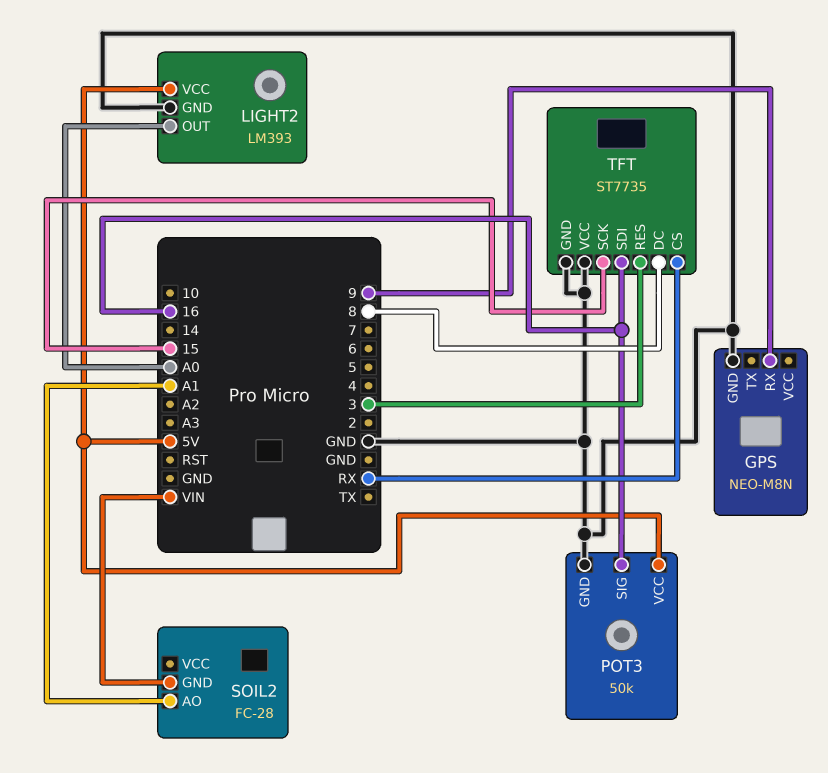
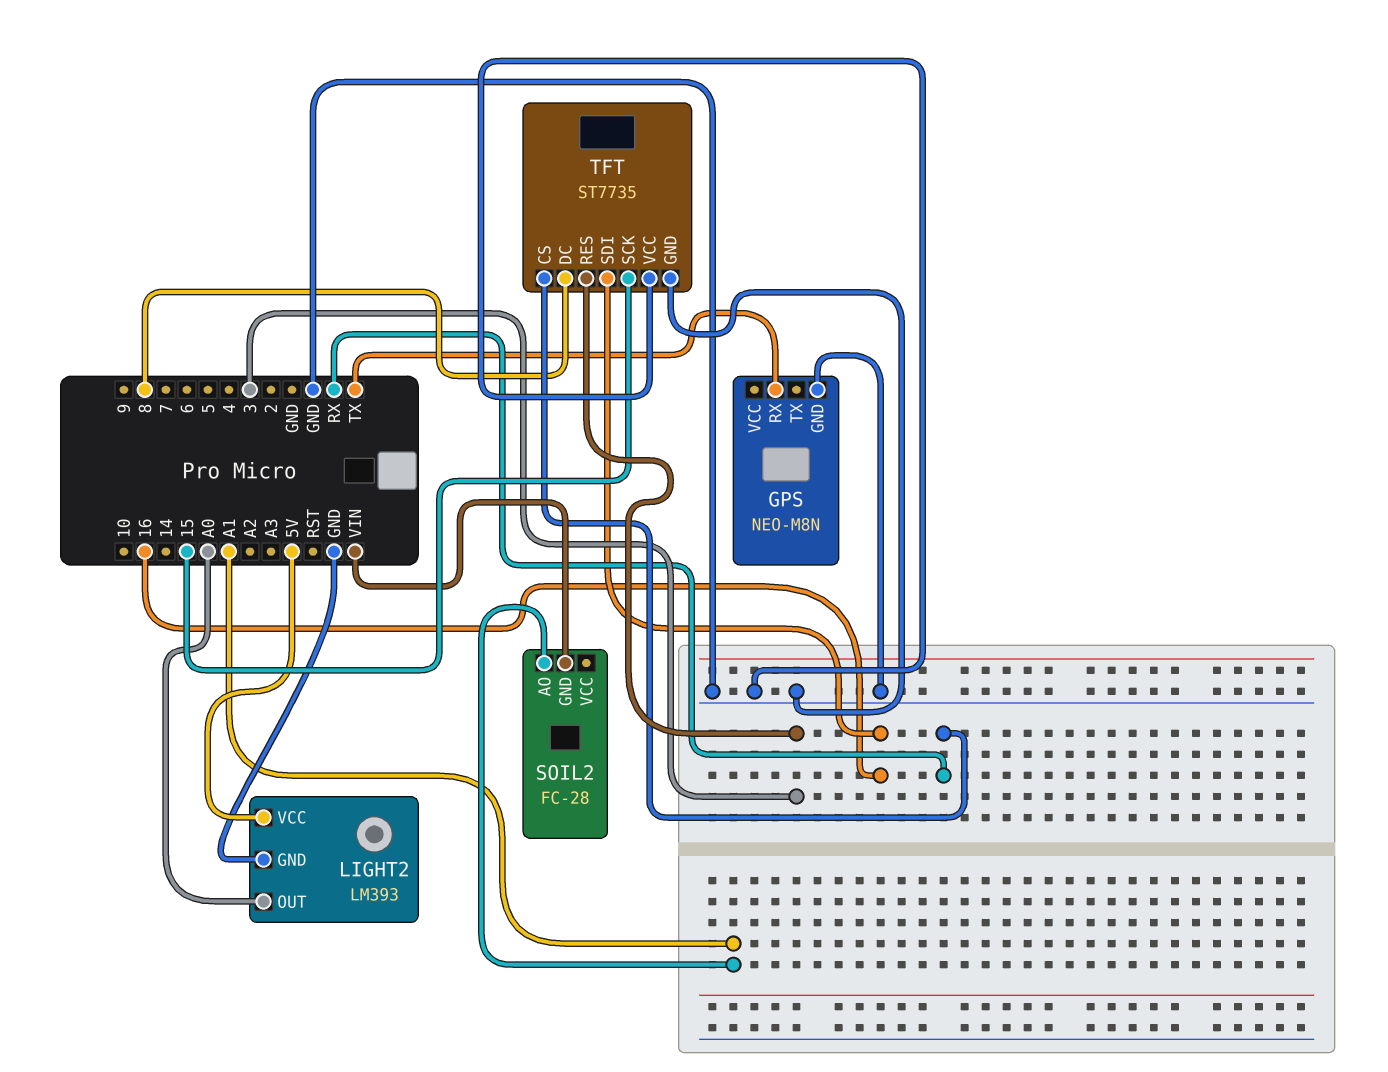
GPS pin RX: 9 -> TX
POT3: 50k -> none
POT3 pin GND: GND -> none
POT3 pin SIG: 16 -> none
POT3 pin VCC: 5V -> none

